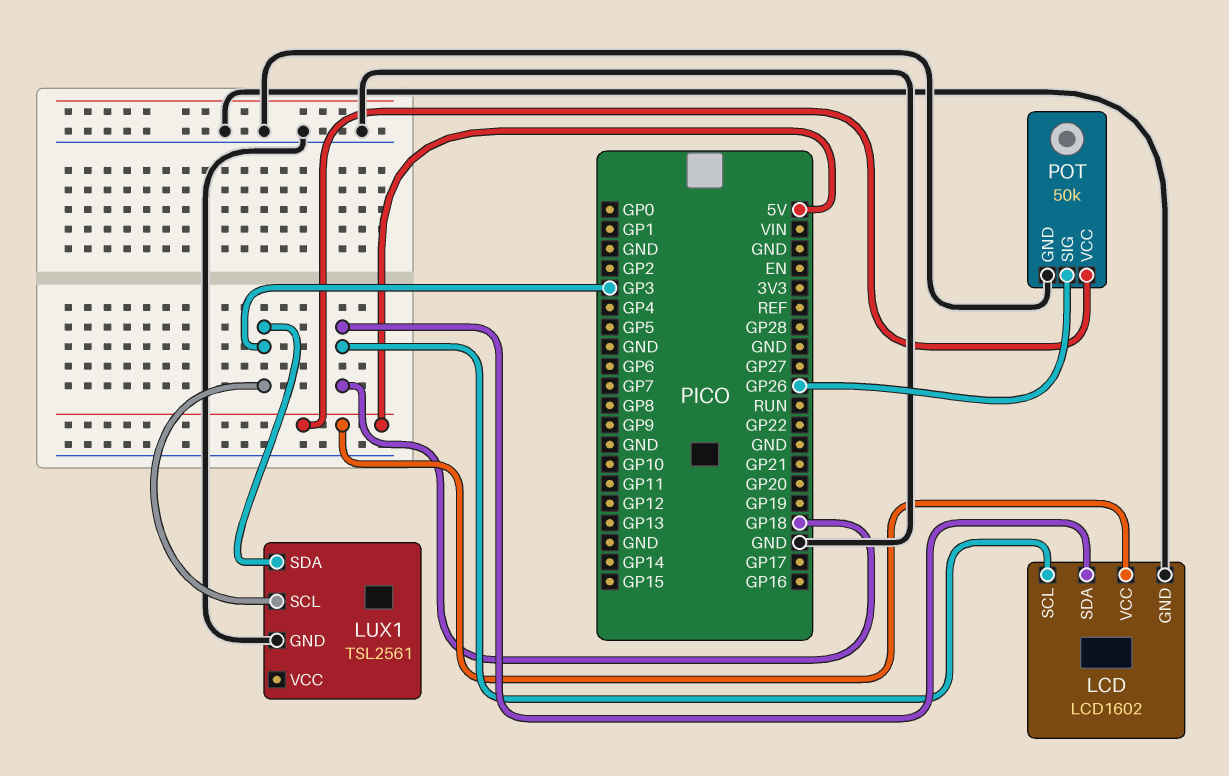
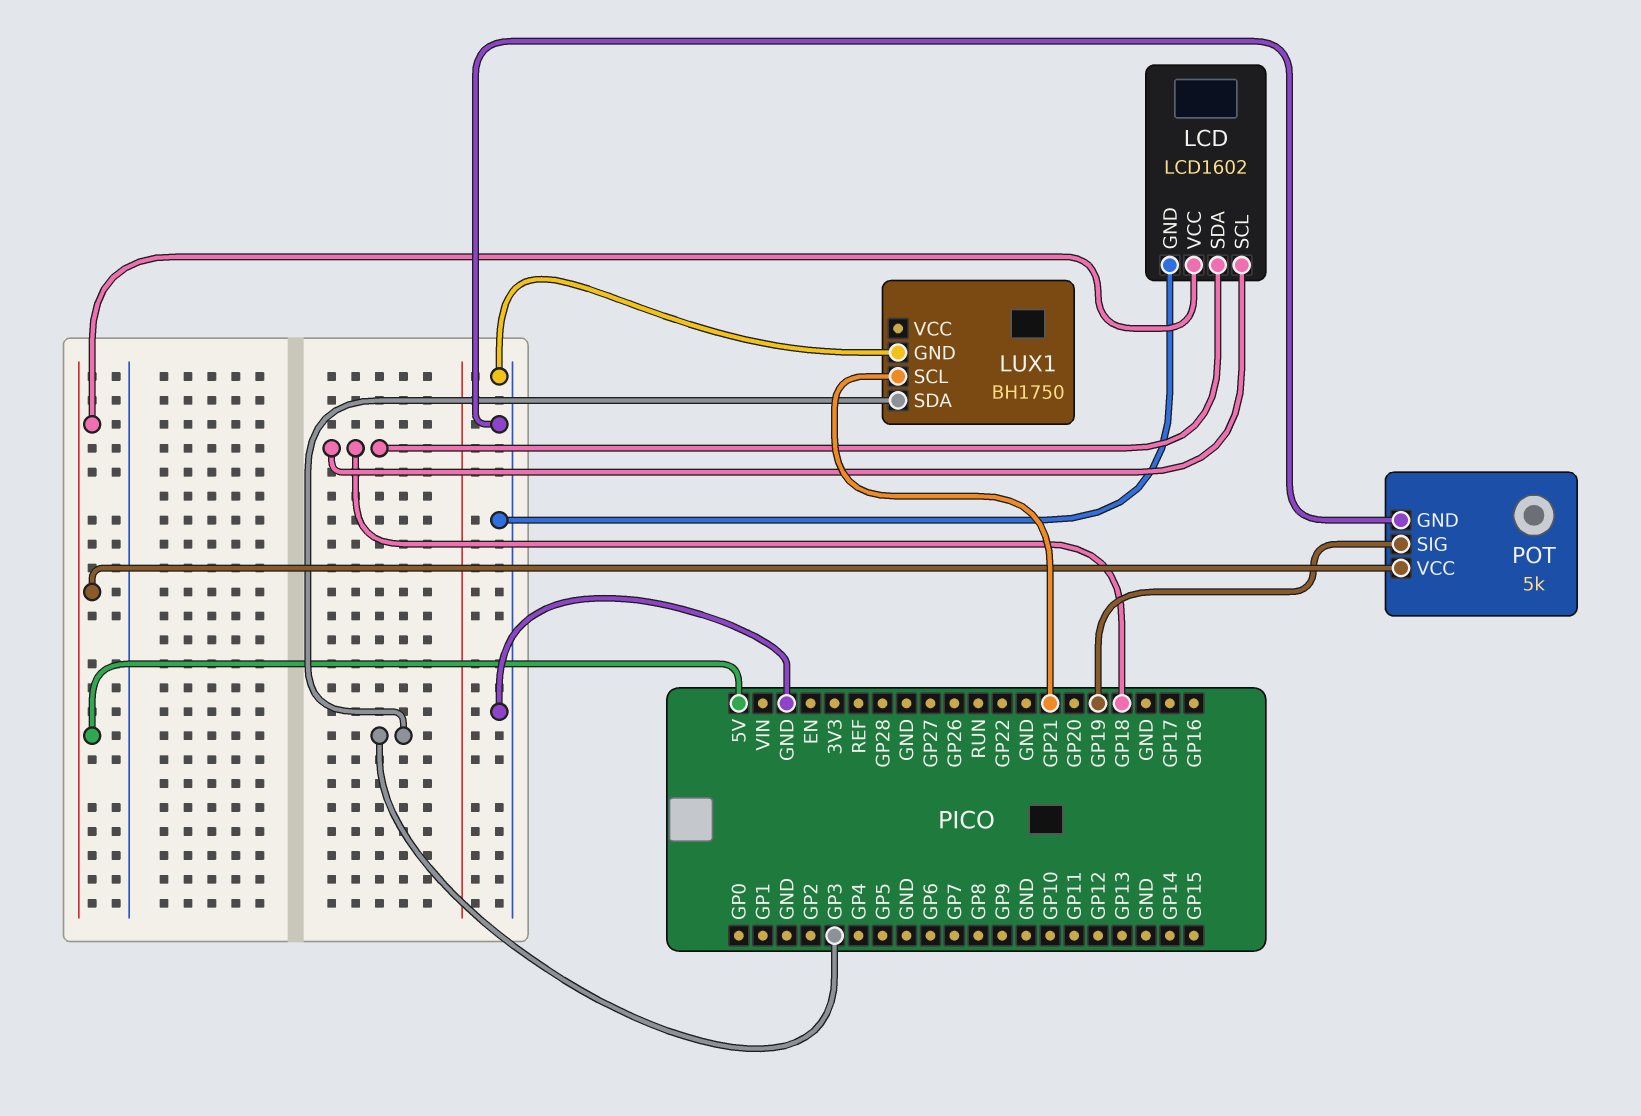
LUX1: TSL2561 -> BH1750
LUX1 pin SCL: GP3 -> GP21
POT: 50k -> 5k
POT pin SIG: GP26 -> GP19

